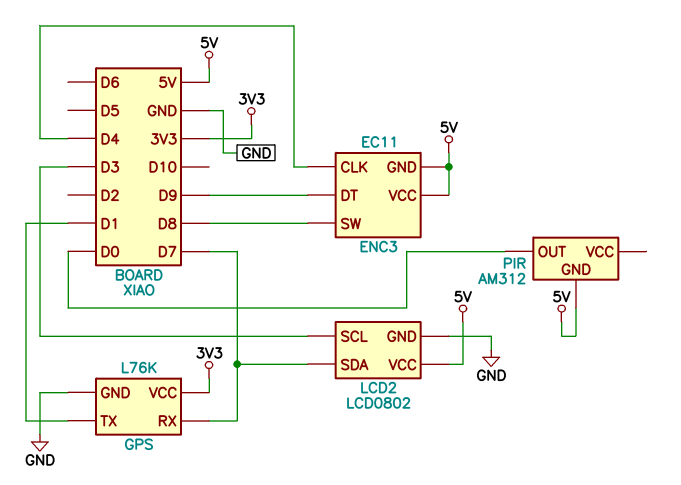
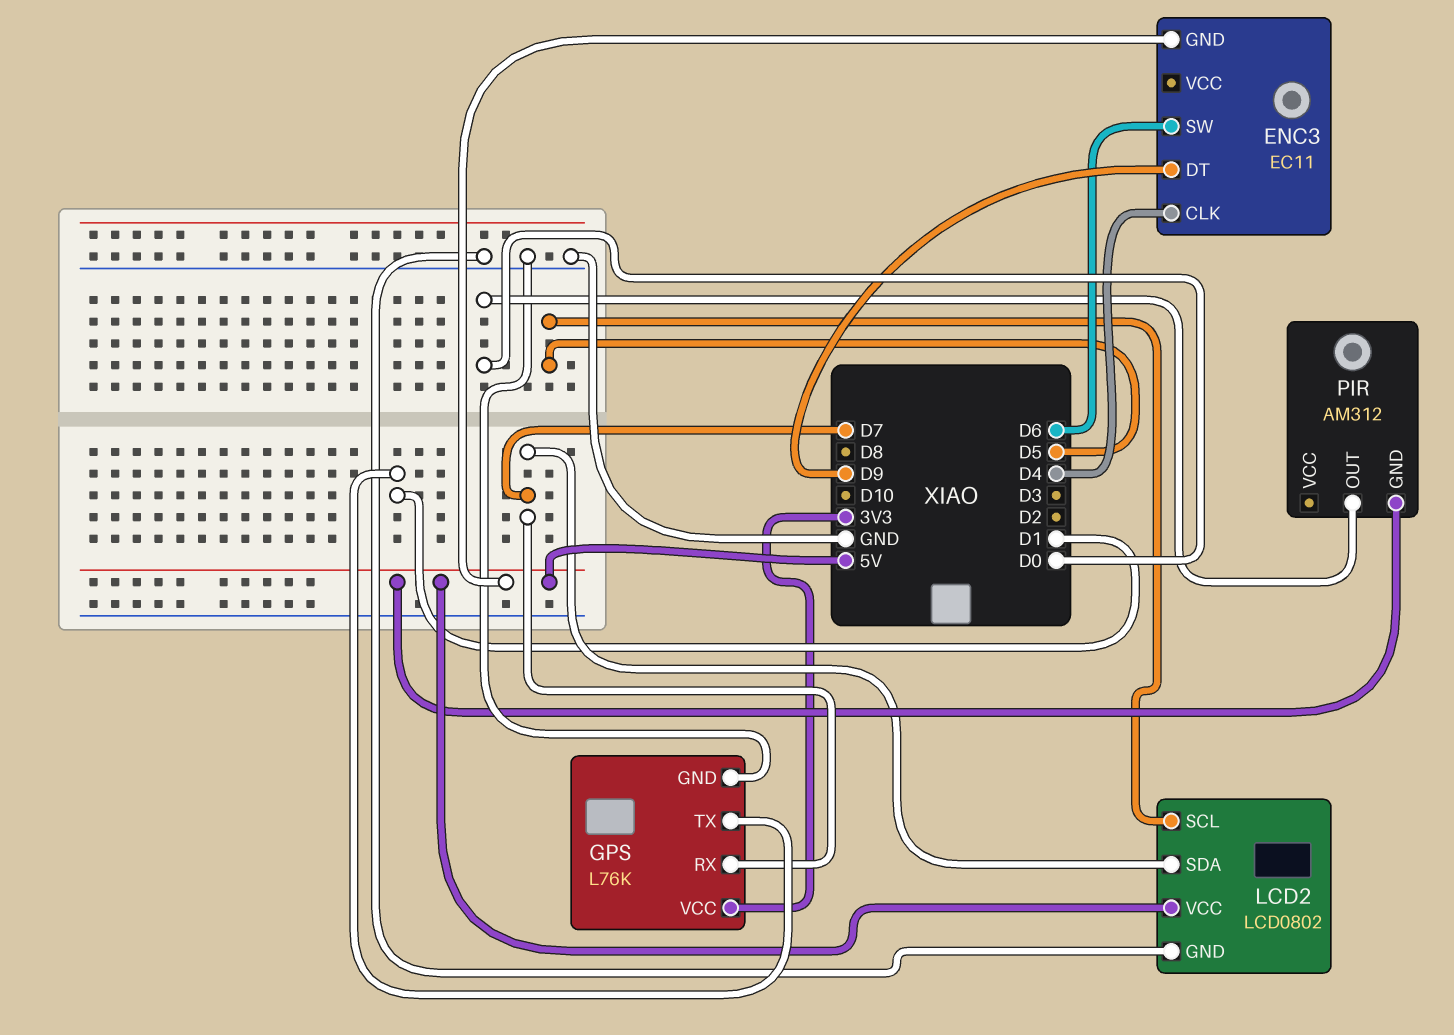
ENC3 pin SW: D8 -> D6
ENC3 pin VCC: 5V -> none
LCD2 pin SCL: D3 -> D5

